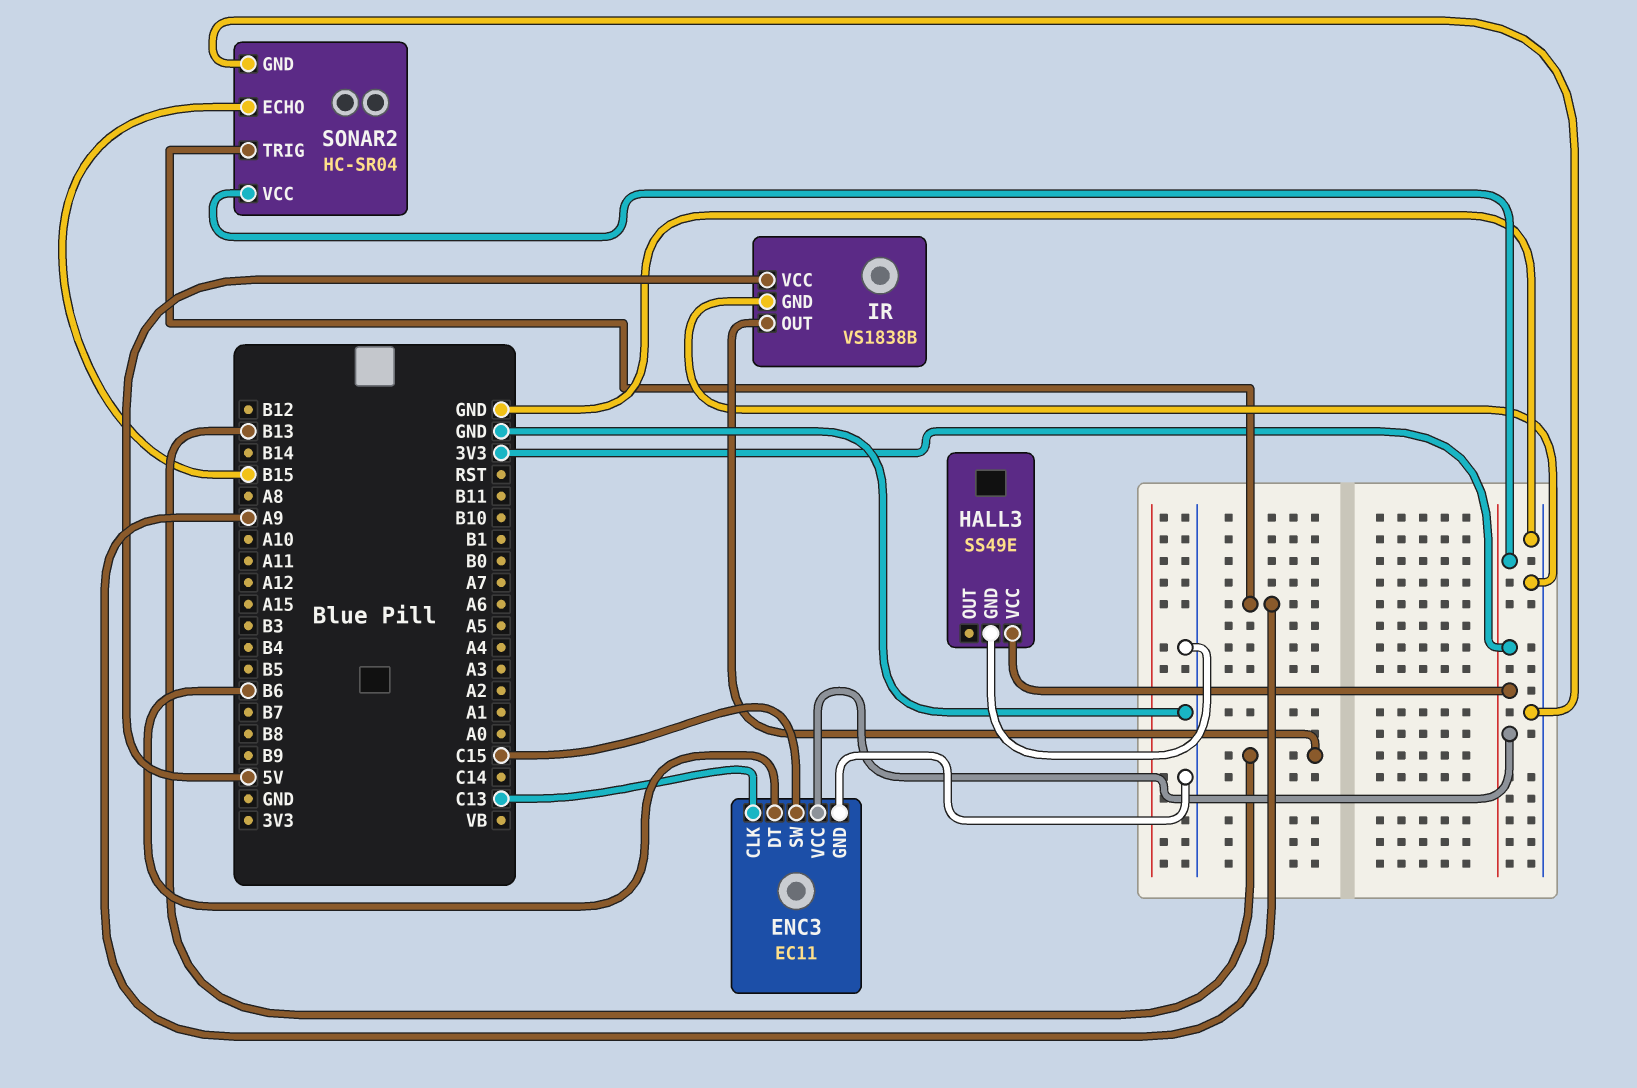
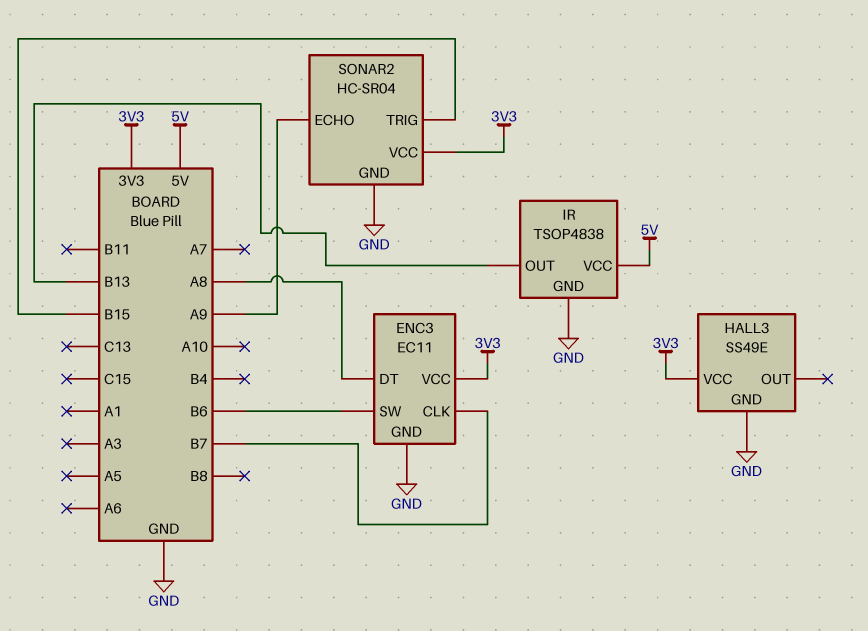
ENC3 pin CLK: C13 -> B7
ENC3 pin DT: B6 -> A8
ENC3 pin SW: C15 -> B6
IR: VS1838B -> TSOP4838
SONAR2 pin ECHO: B15 -> A9
SONAR2 pin TRIG: A9 -> B15

